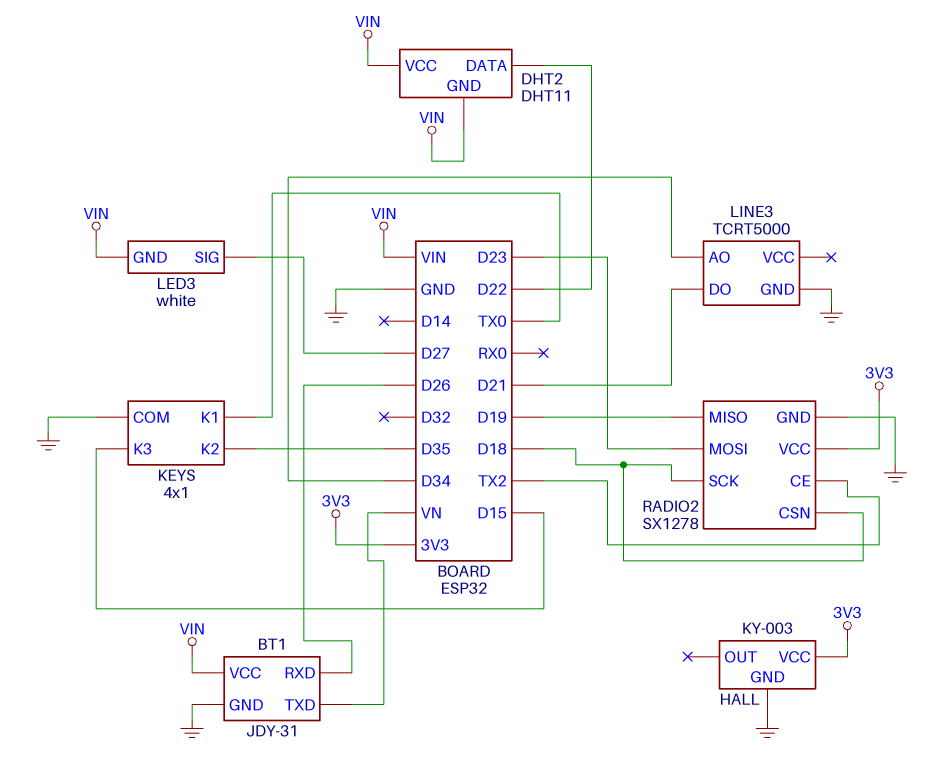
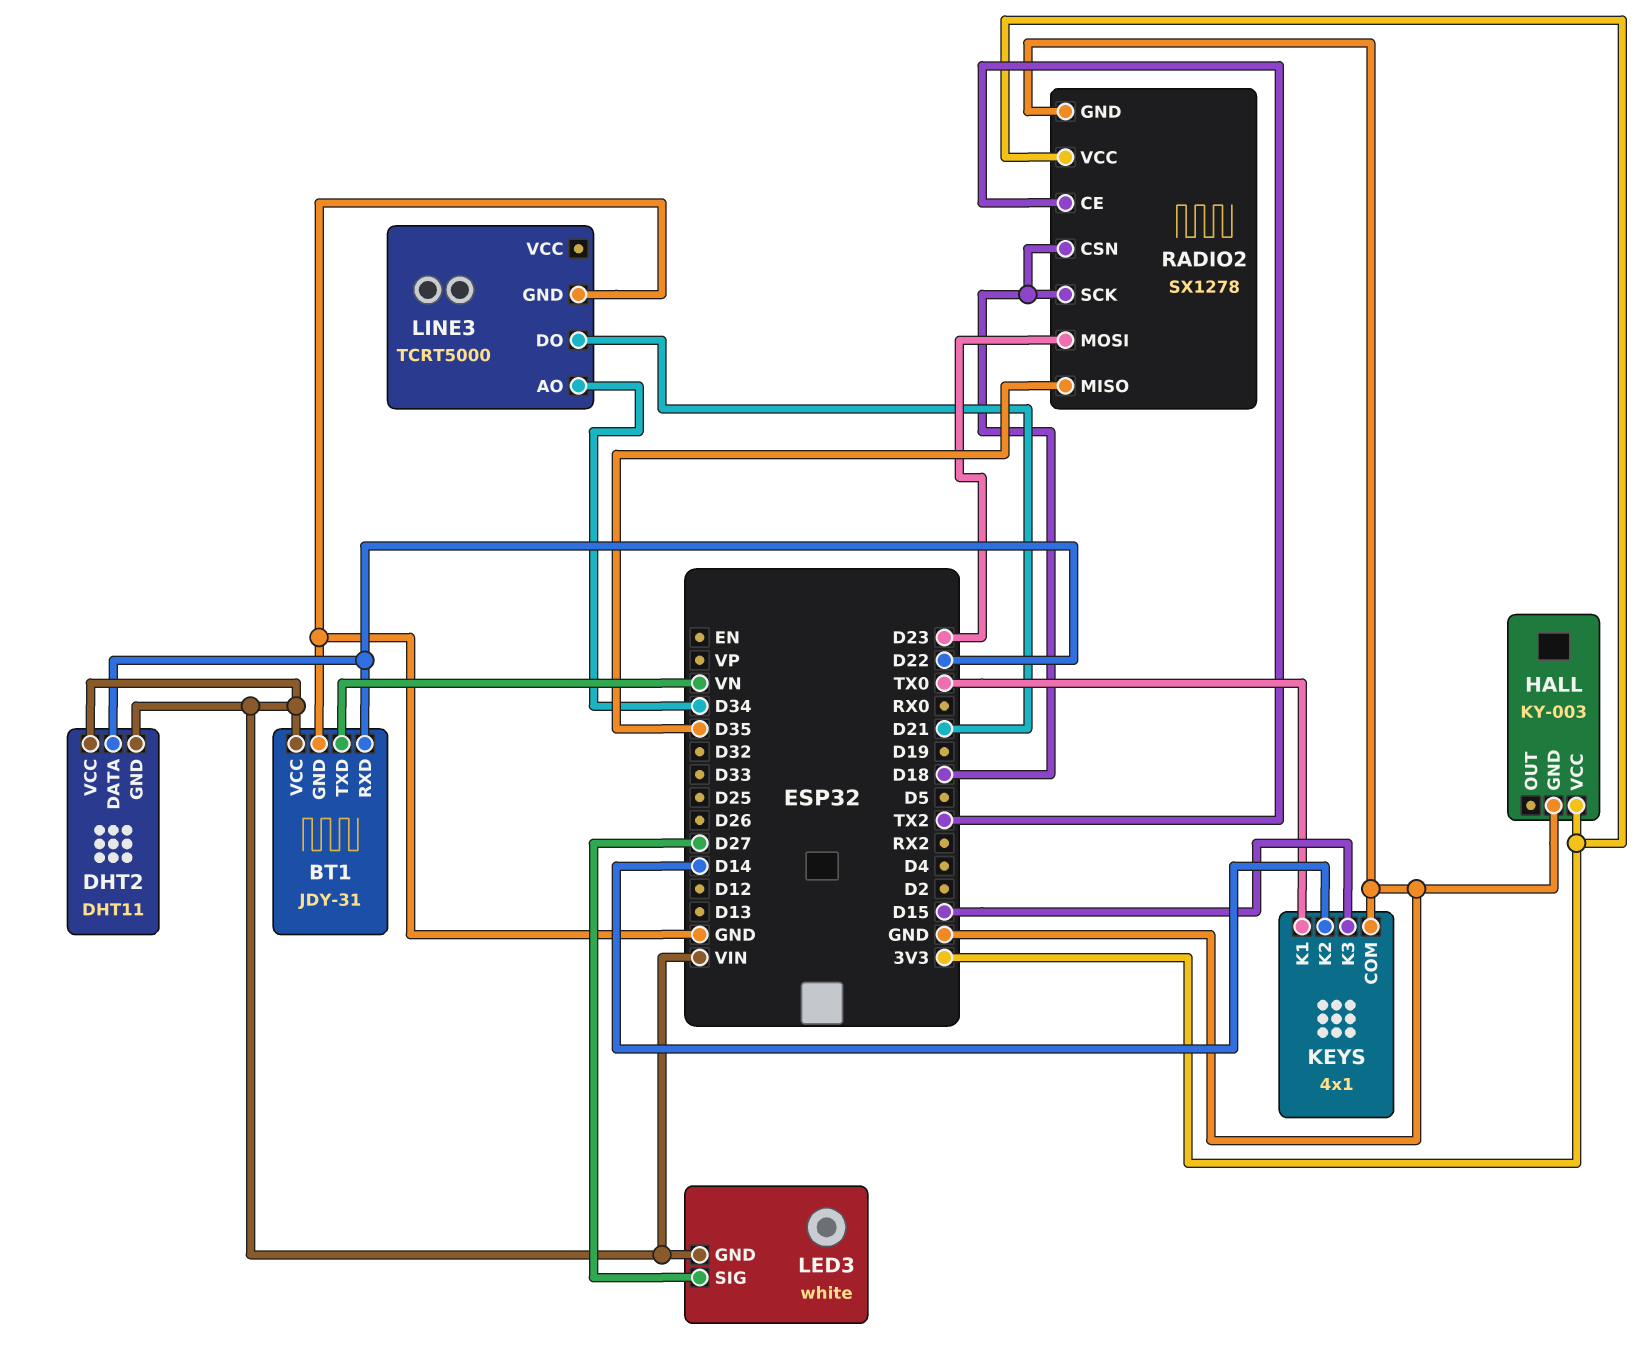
BT1 pin RXD: D26 -> D22
KEYS pin K2: D35 -> D14
RADIO2 pin MISO: D19 -> D35

